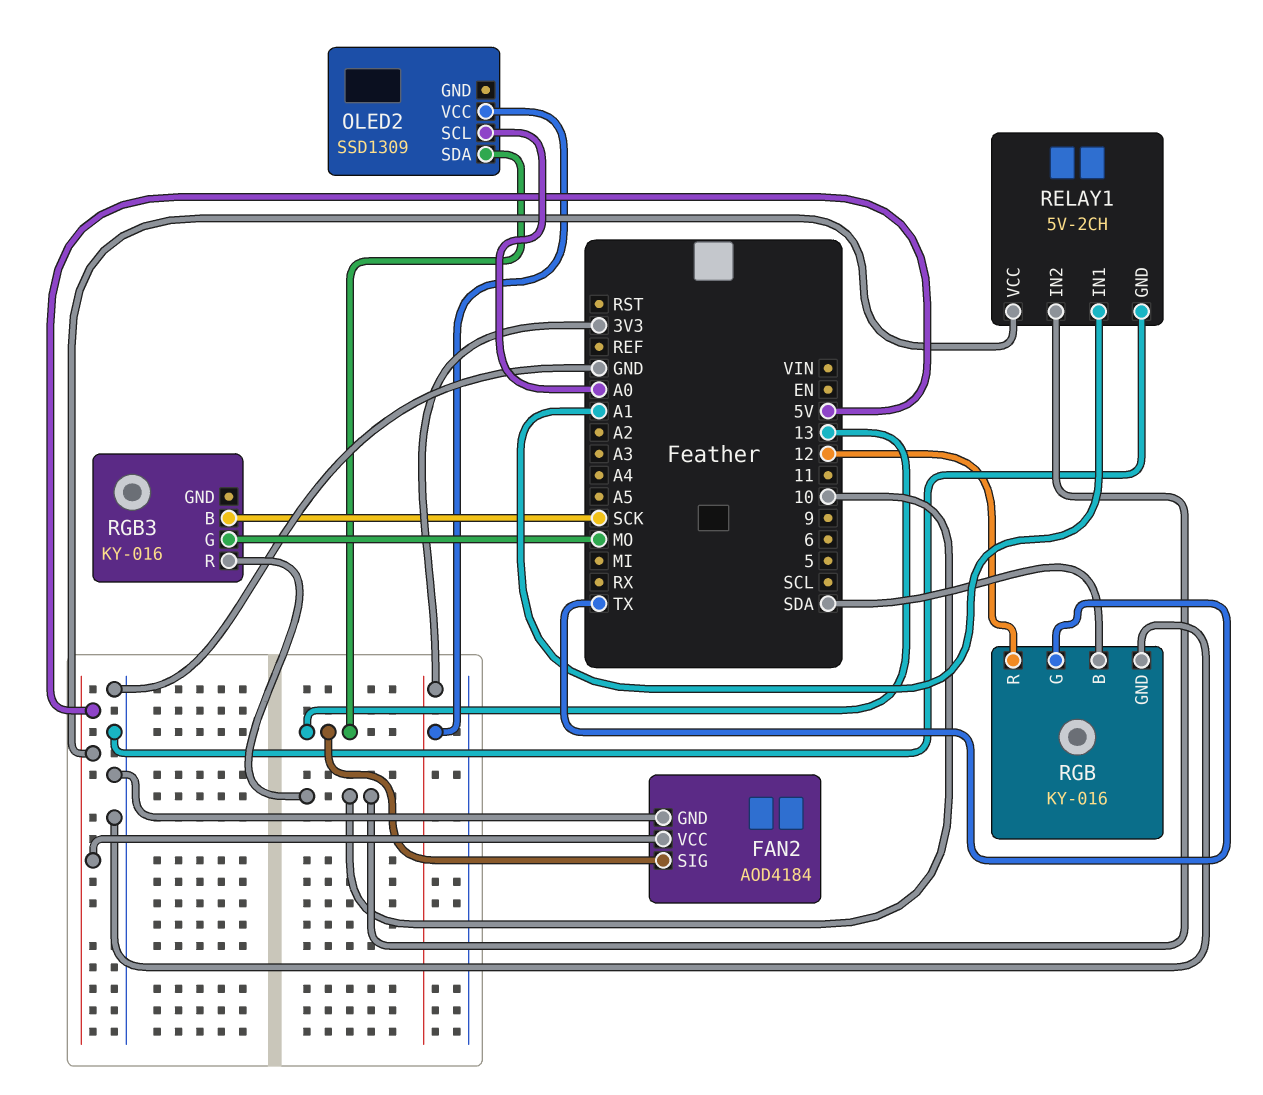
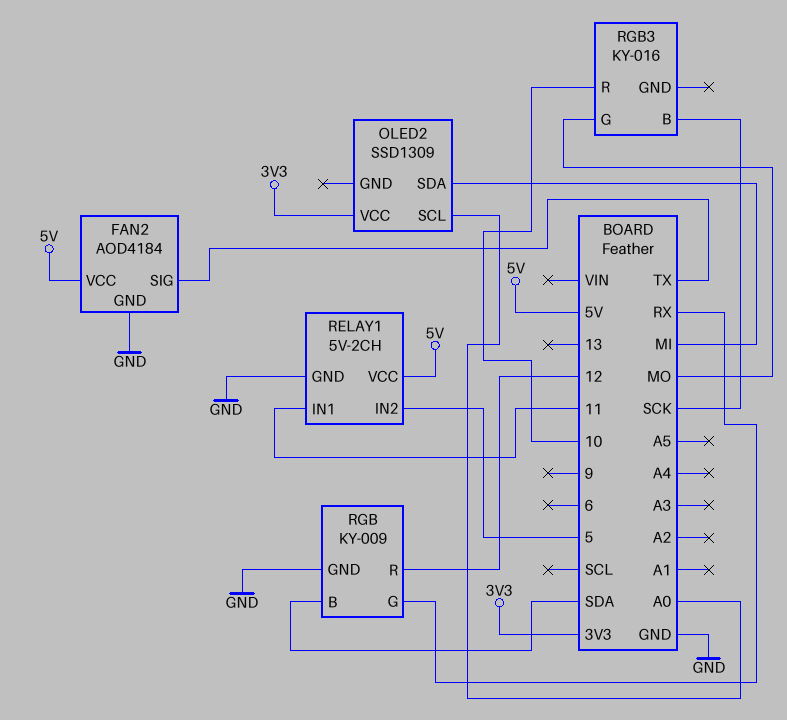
FAN2 pin SIG: 13 -> TX
OLED2 pin SDA: 13 -> MI
RELAY1 pin IN1: A1 -> 11
RELAY1 pin IN2: 10 -> 5
RGB: KY-016 -> KY-009
RGB pin G: TX -> RX

